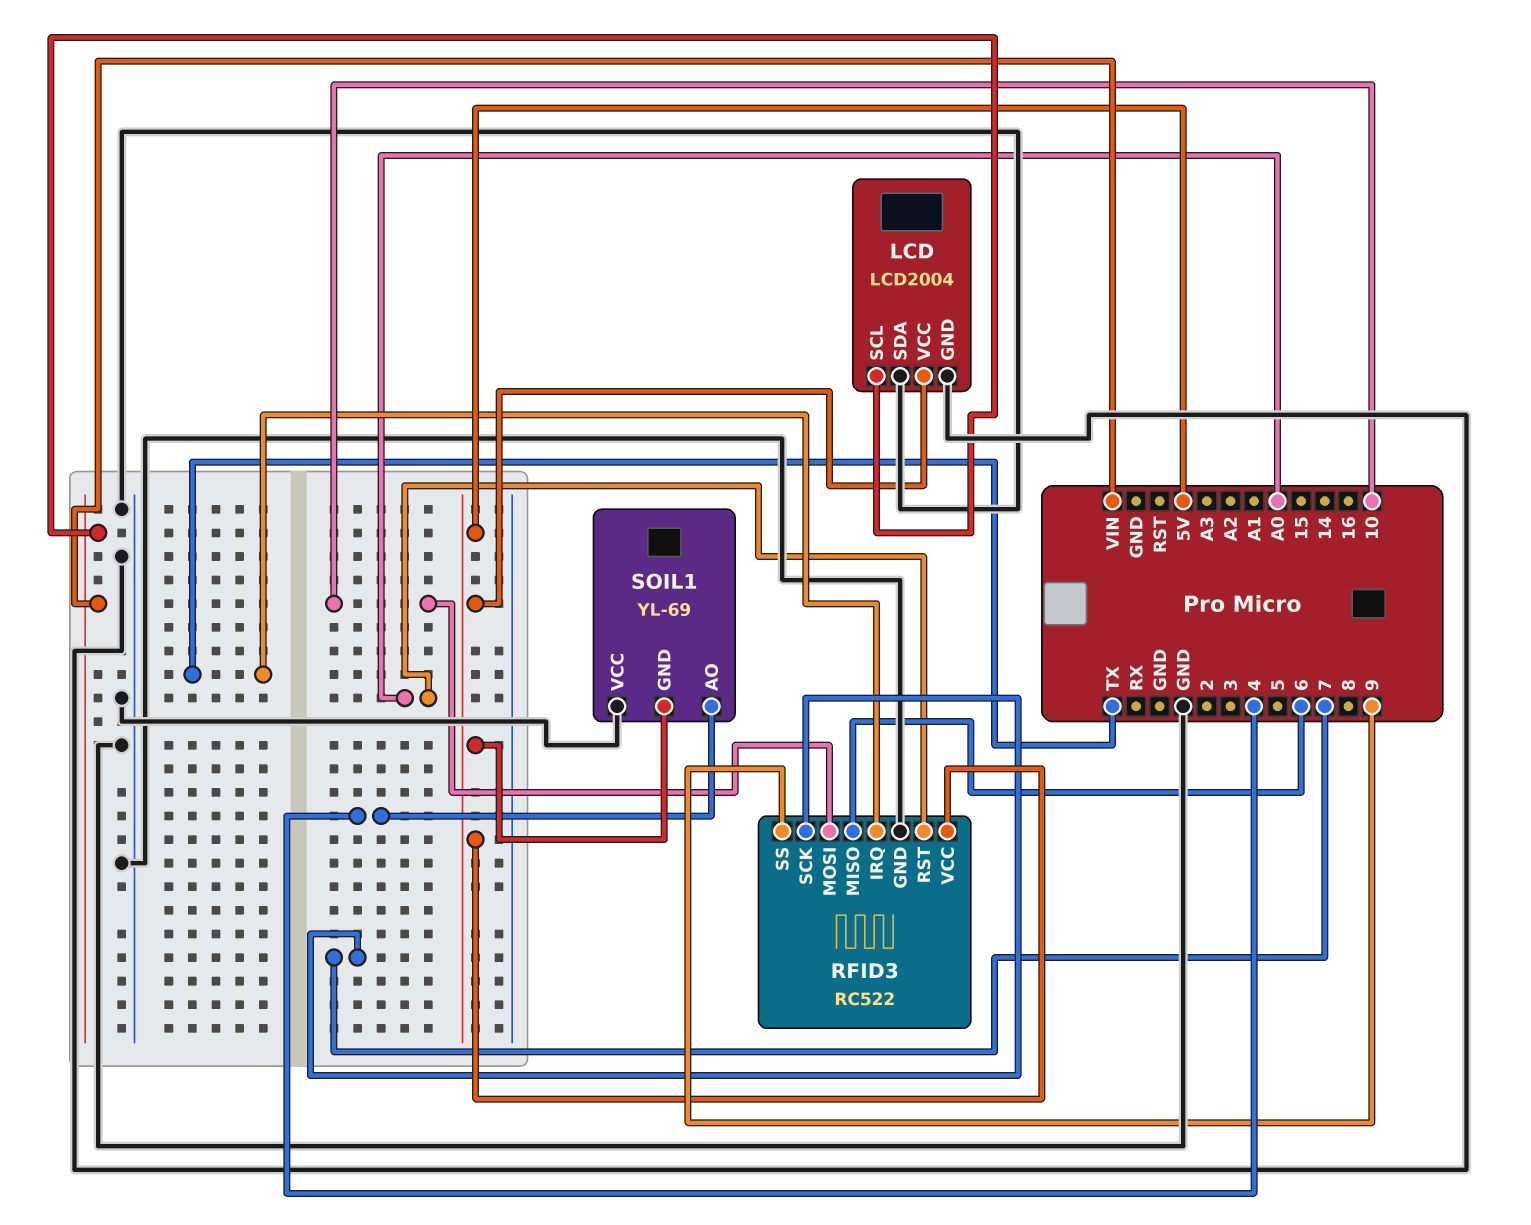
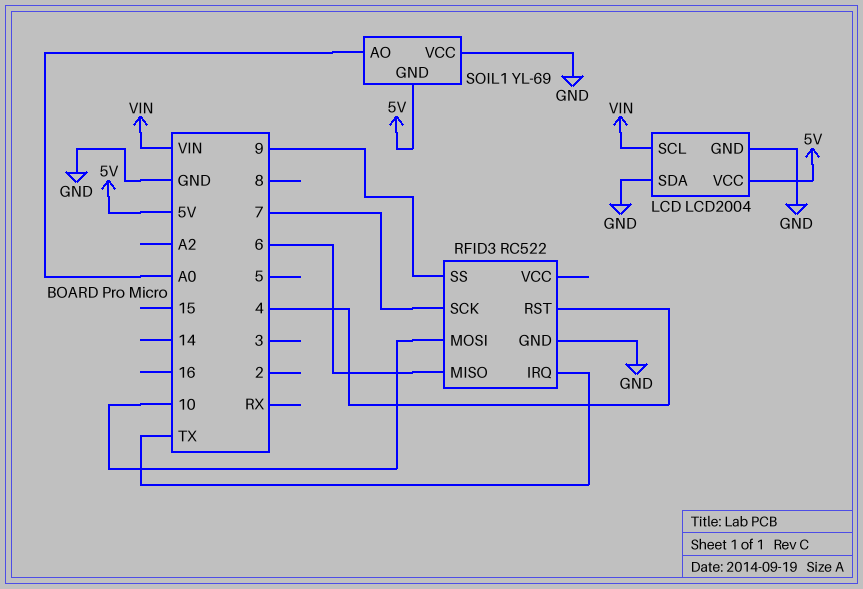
RFID3 pin RST: A0 -> 4
RFID3 pin VCC: 5V -> none
SOIL1 pin AO: 4 -> A0

